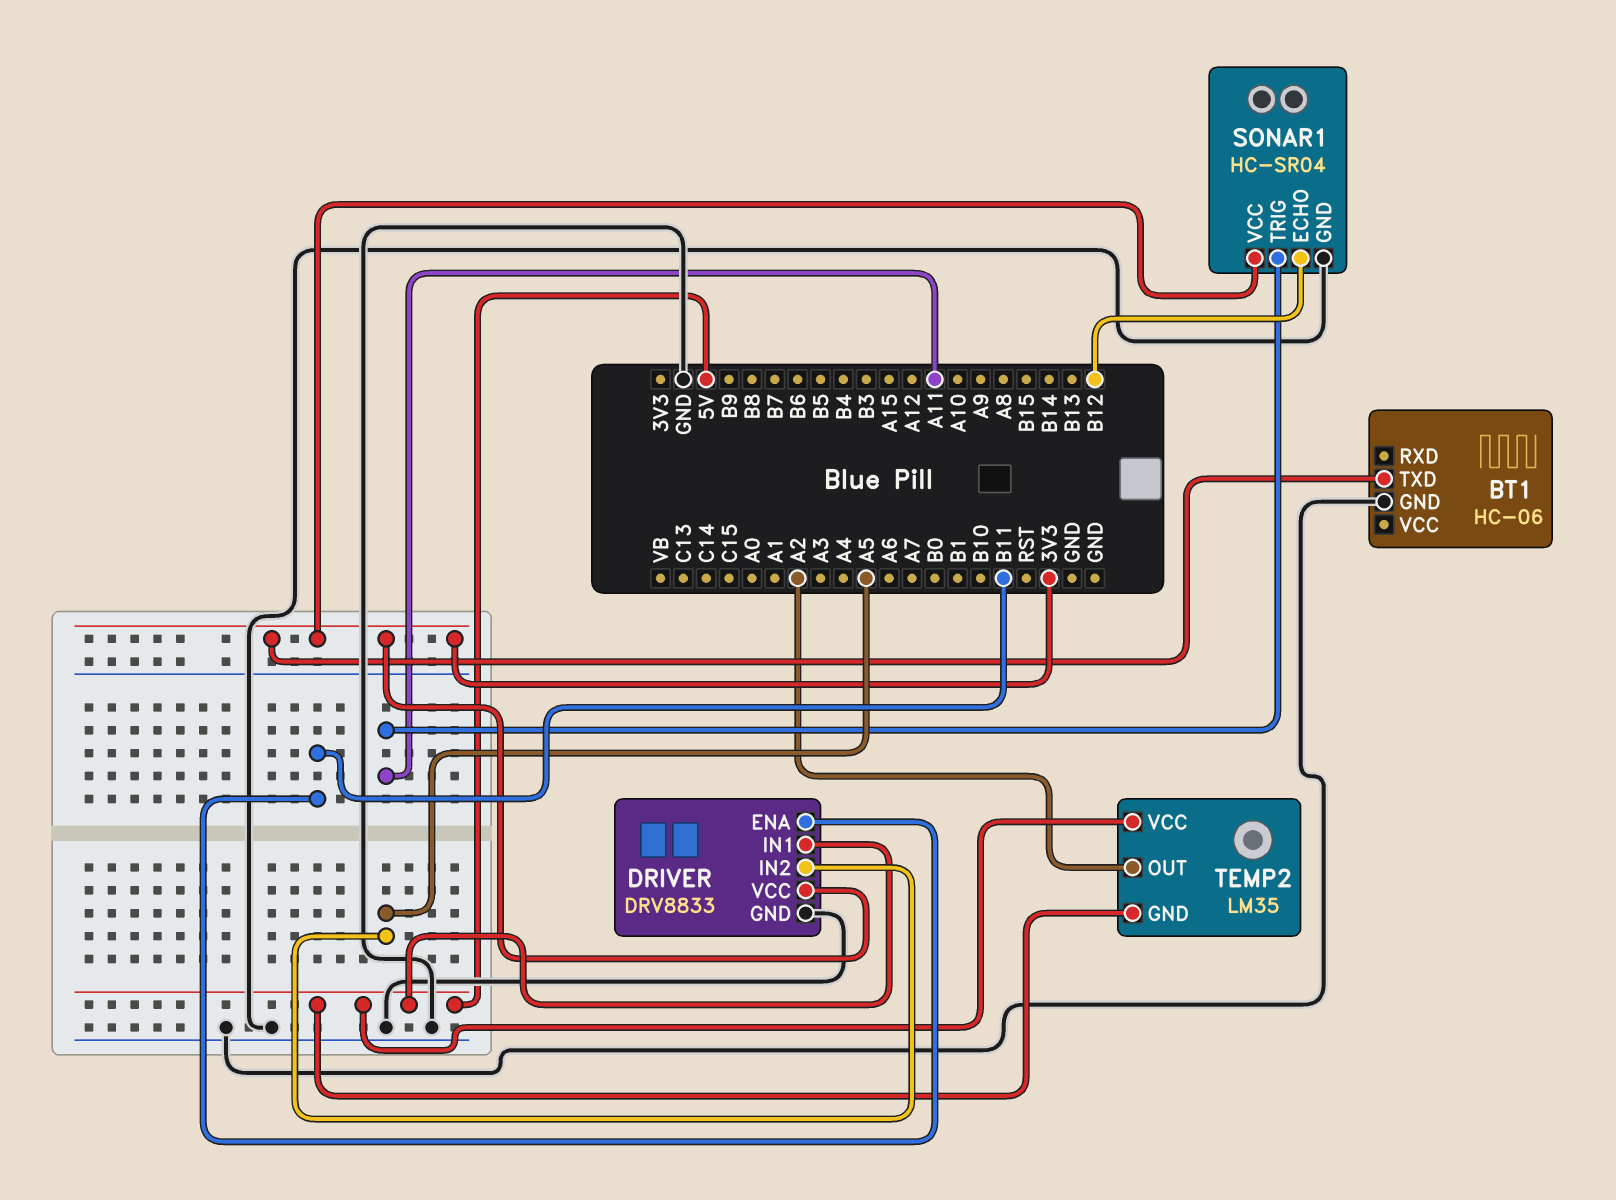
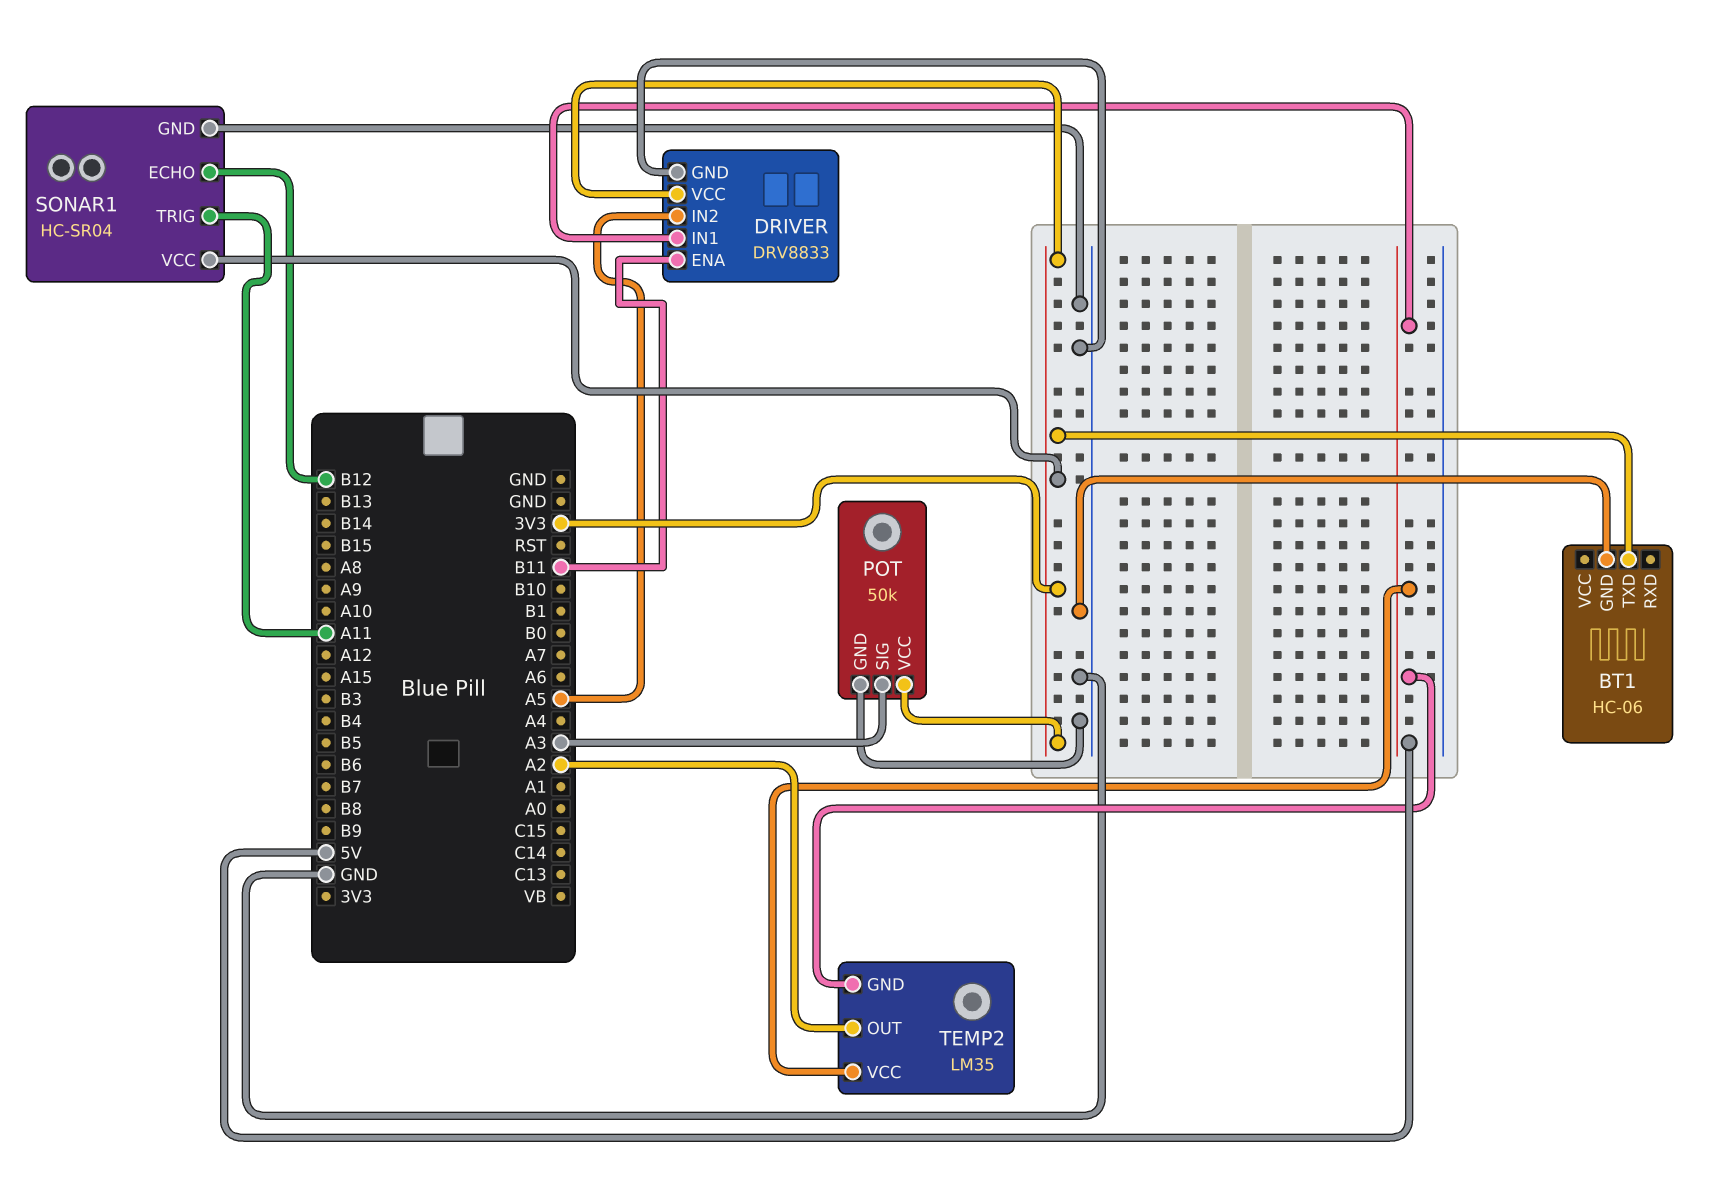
POT: none -> 50k
POT pin GND: none -> GND
POT pin SIG: none -> A3
POT pin VCC: none -> 3V3

